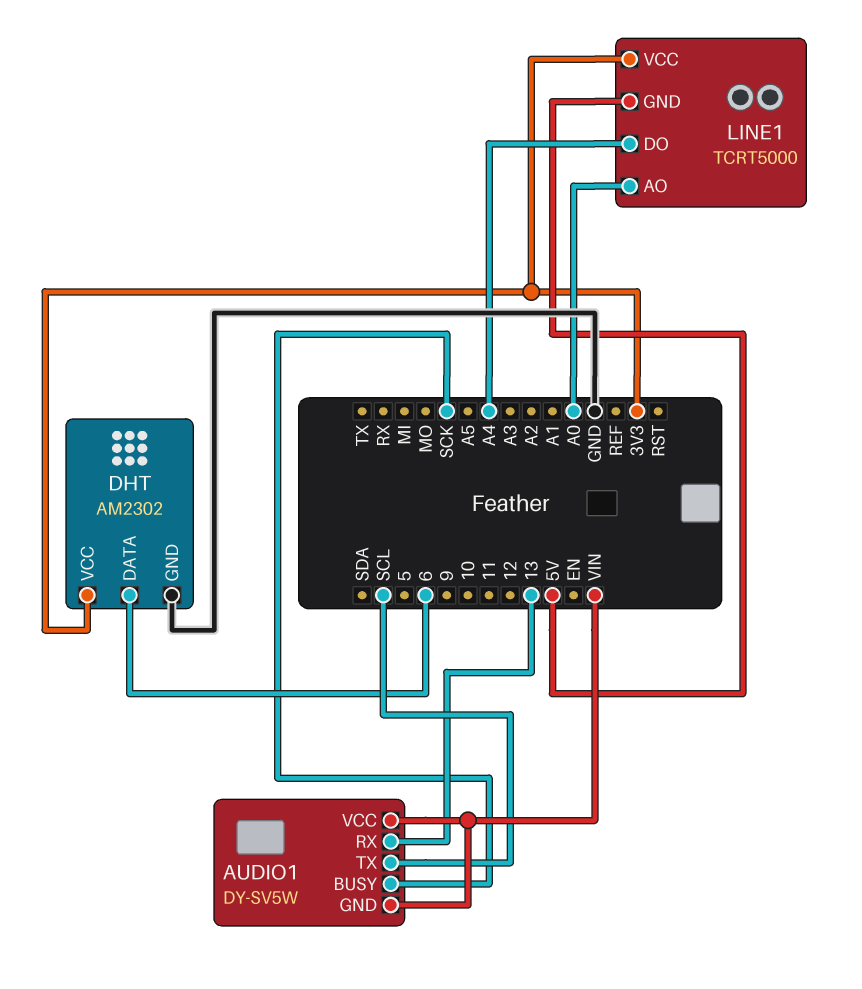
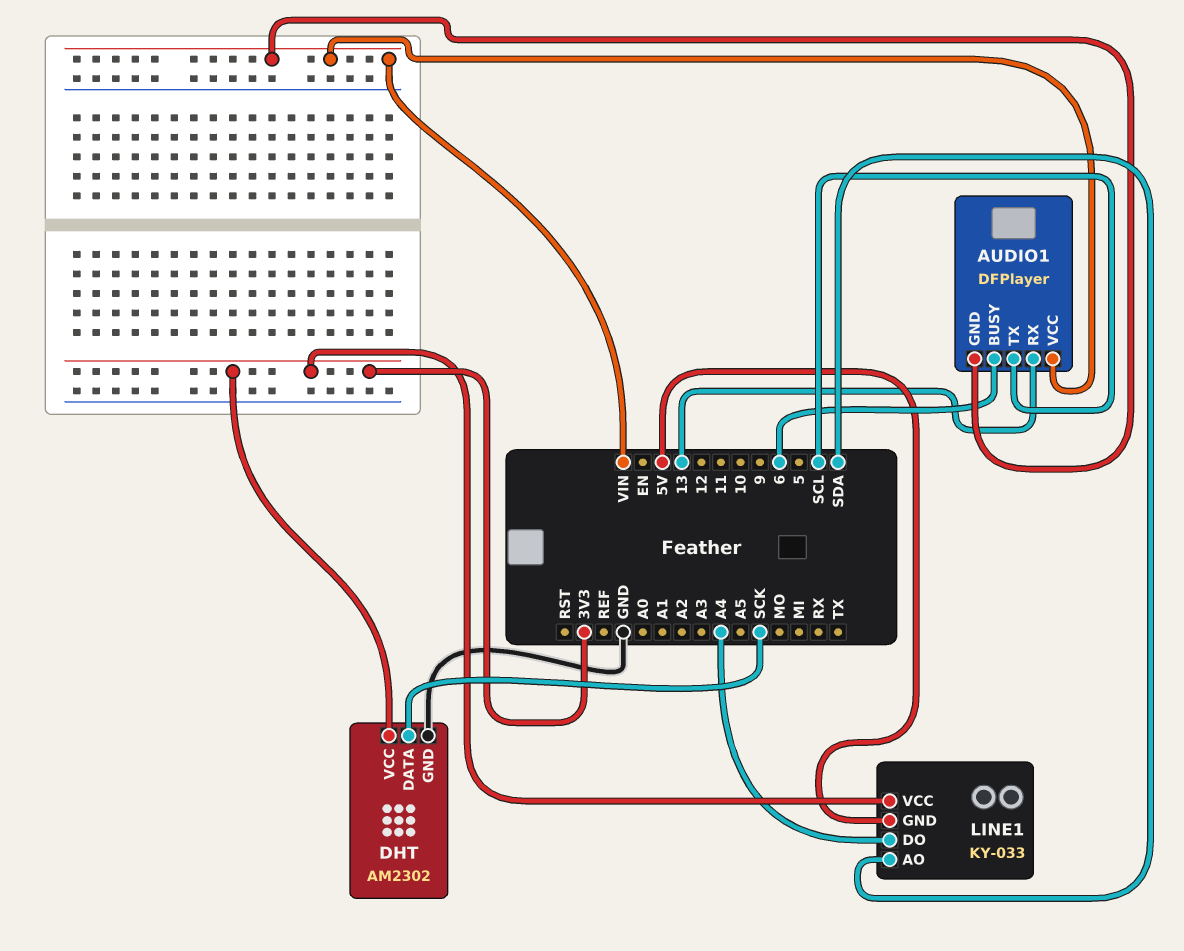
AUDIO1: DY-SV5W -> DFPlayer
AUDIO1 pin BUSY: SCK -> 6
DHT pin DATA: 6 -> SCK
LINE1: TCRT5000 -> KY-033
LINE1 pin AO: A0 -> SDA

